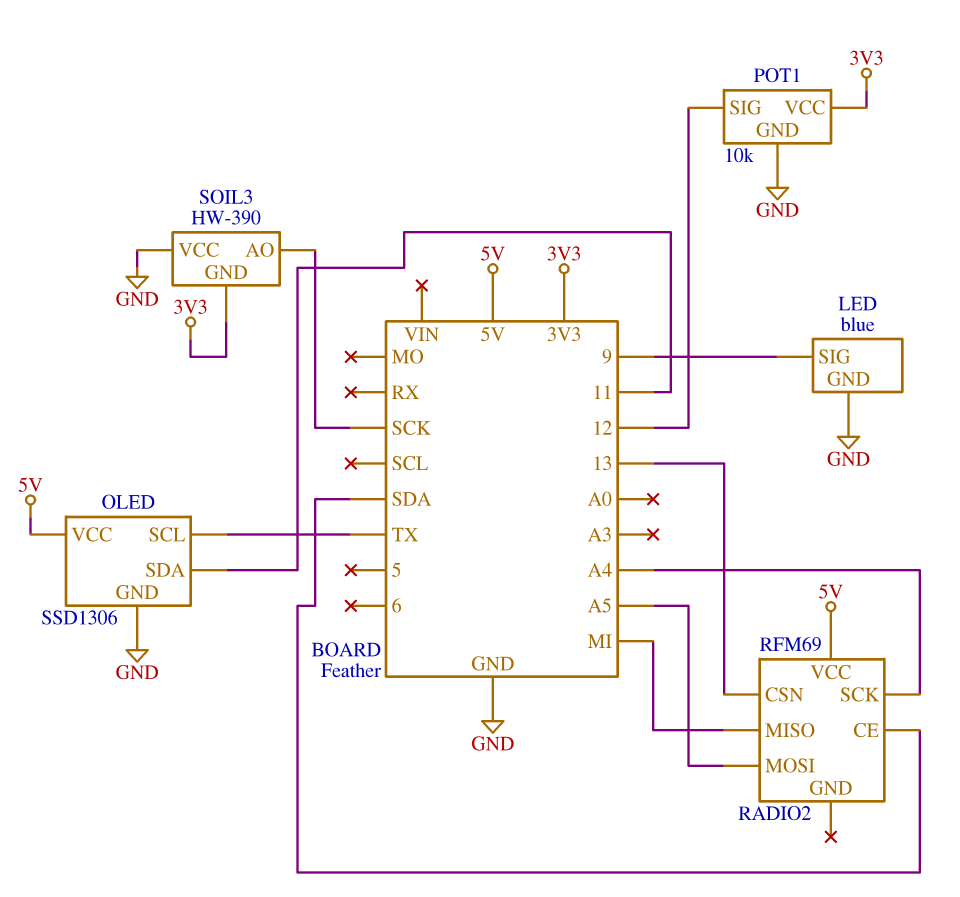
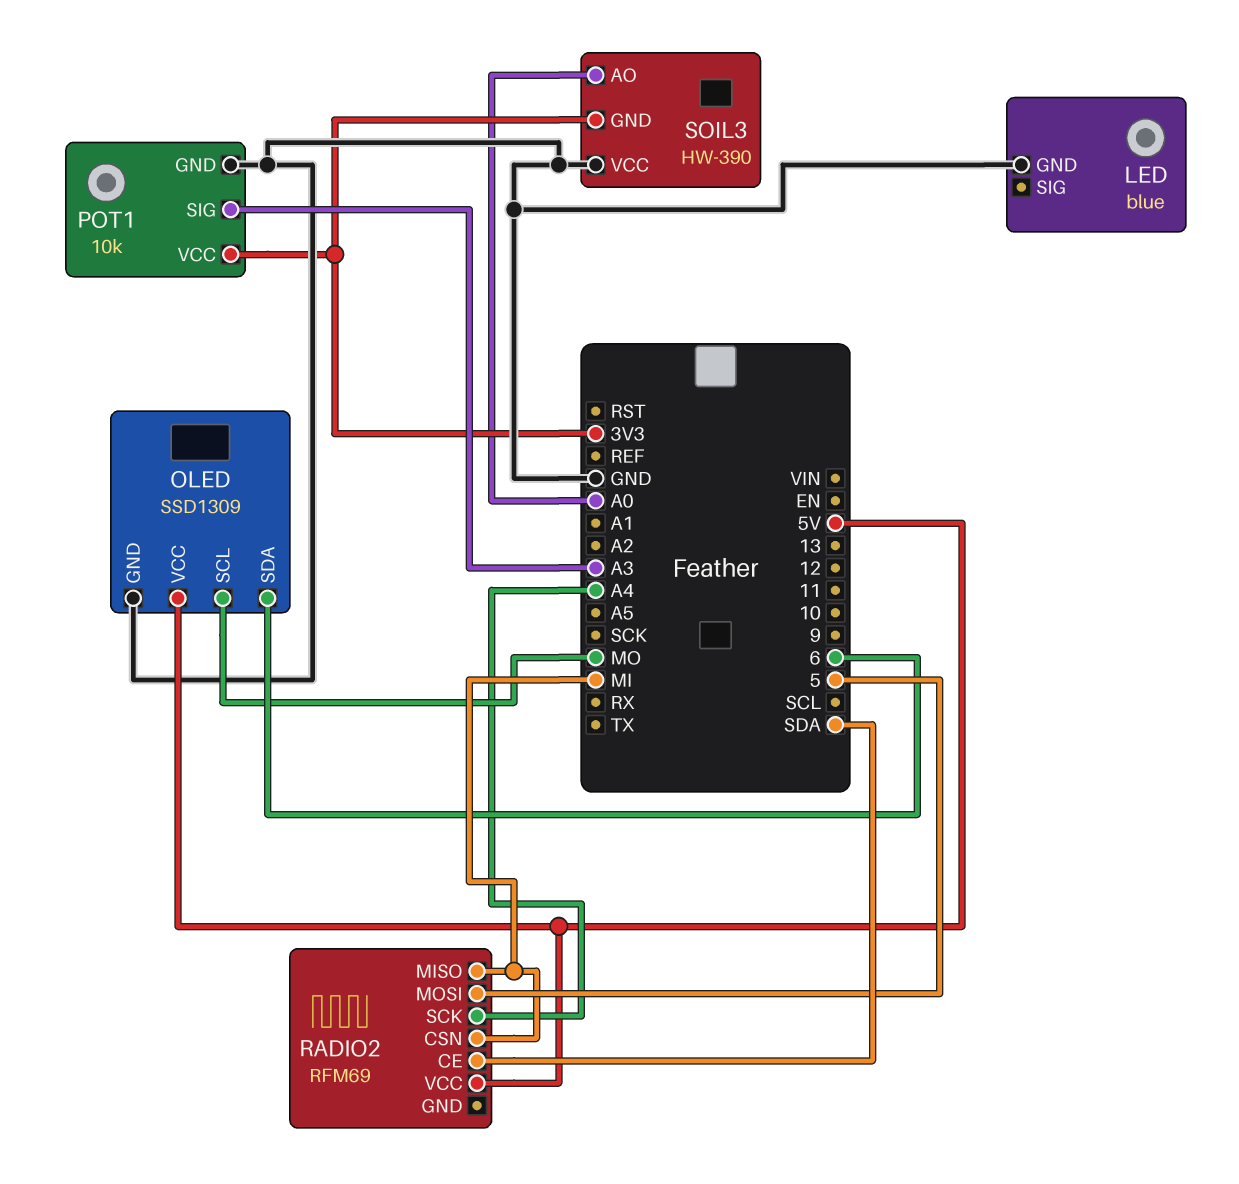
LED pin SIG: 9 -> none
OLED: SSD1306 -> SSD1309
OLED pin SCL: TX -> MO
OLED pin SDA: 11 -> 6
POT1 pin SIG: 12 -> A3
RADIO2 pin CSN: 13 -> MI
RADIO2 pin MOSI: A5 -> 5
SOIL3 pin AO: SCK -> A0

